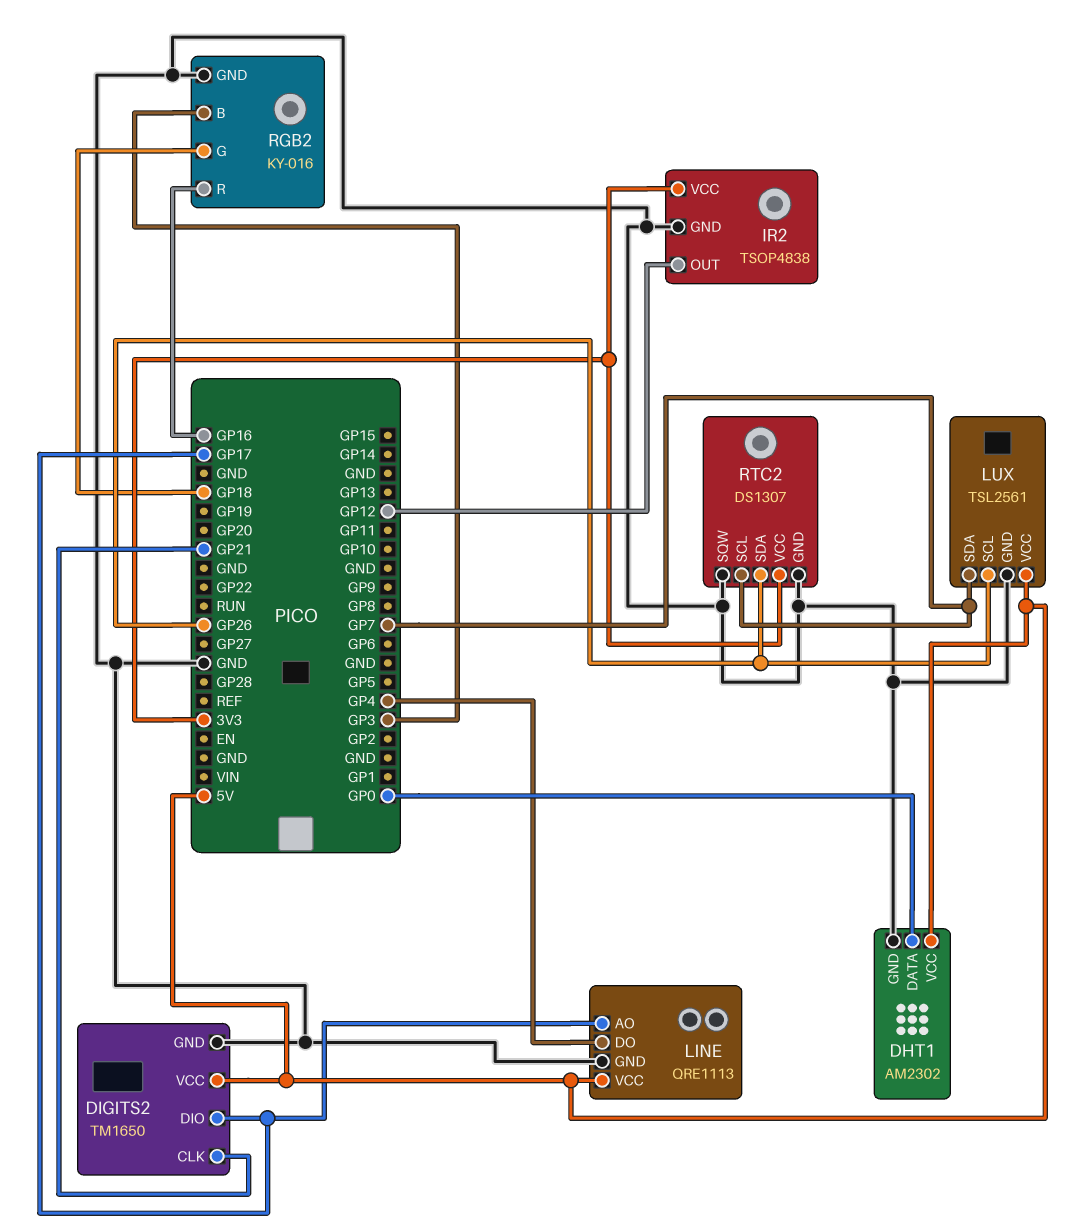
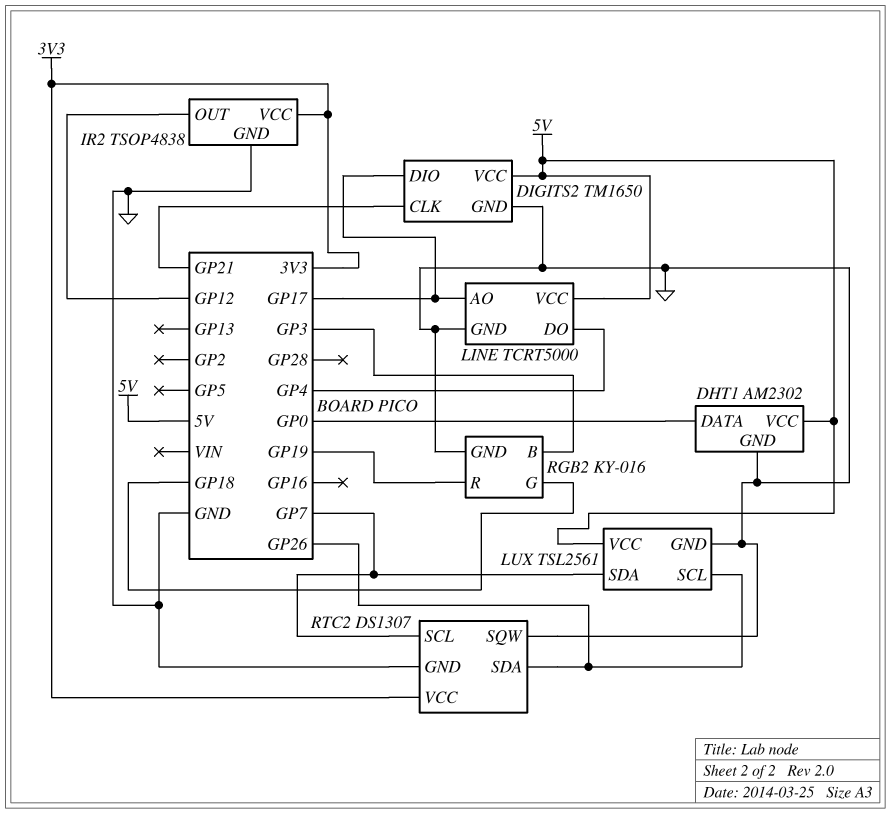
LINE: QRE1113 -> TCRT5000
RGB2 pin R: GP16 -> GP19

